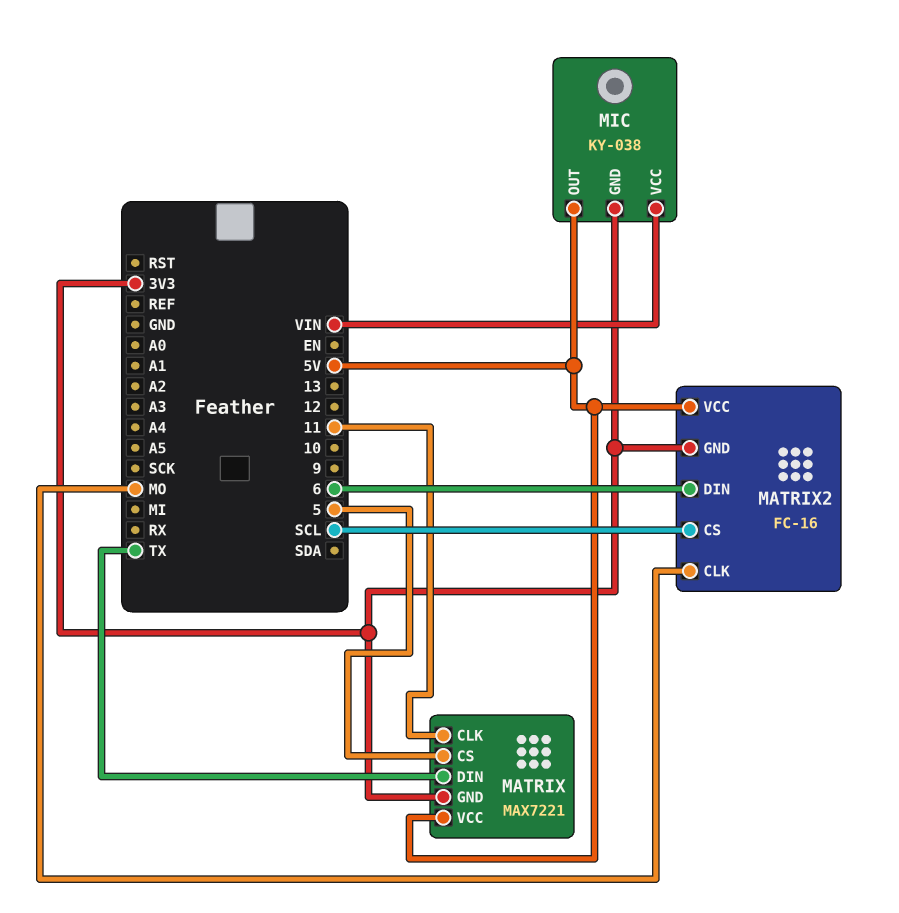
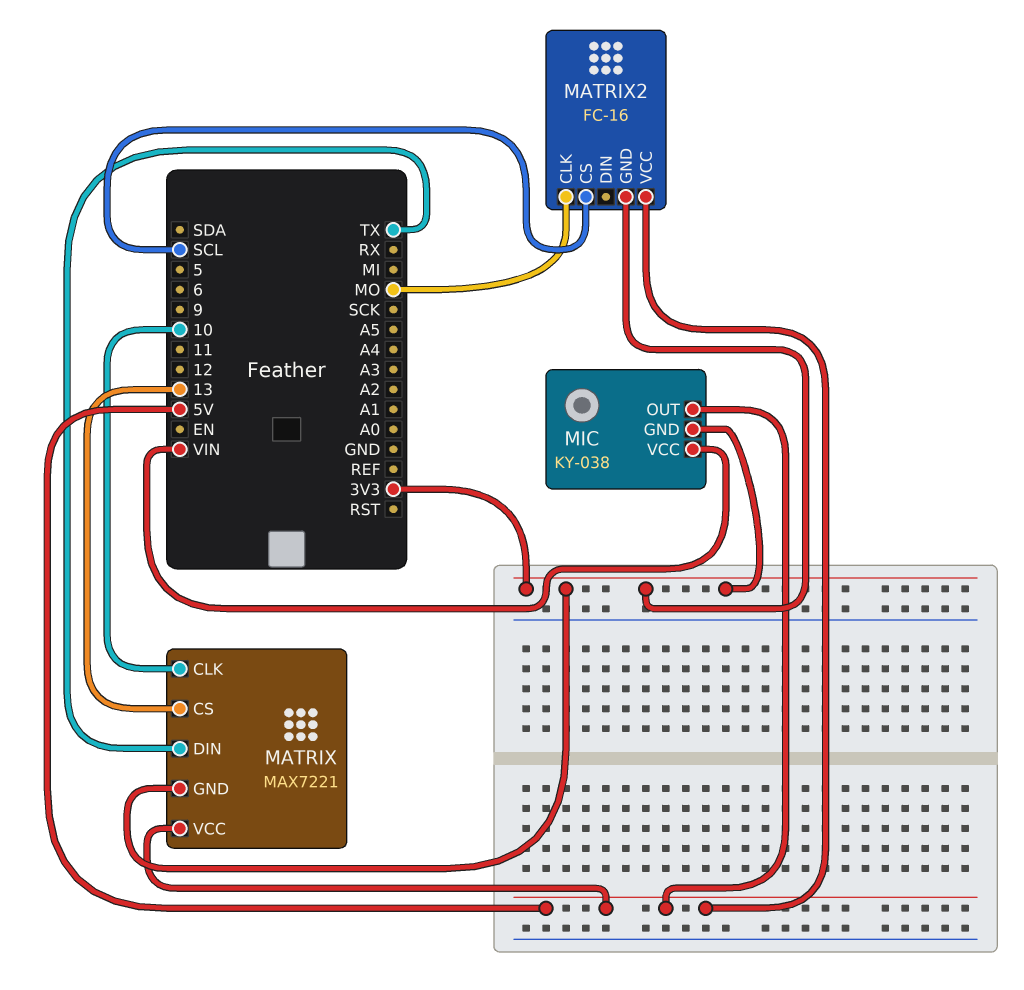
MATRIX pin CLK: 11 -> 10
MATRIX pin CS: 5 -> 13
MATRIX2 pin DIN: 6 -> none

